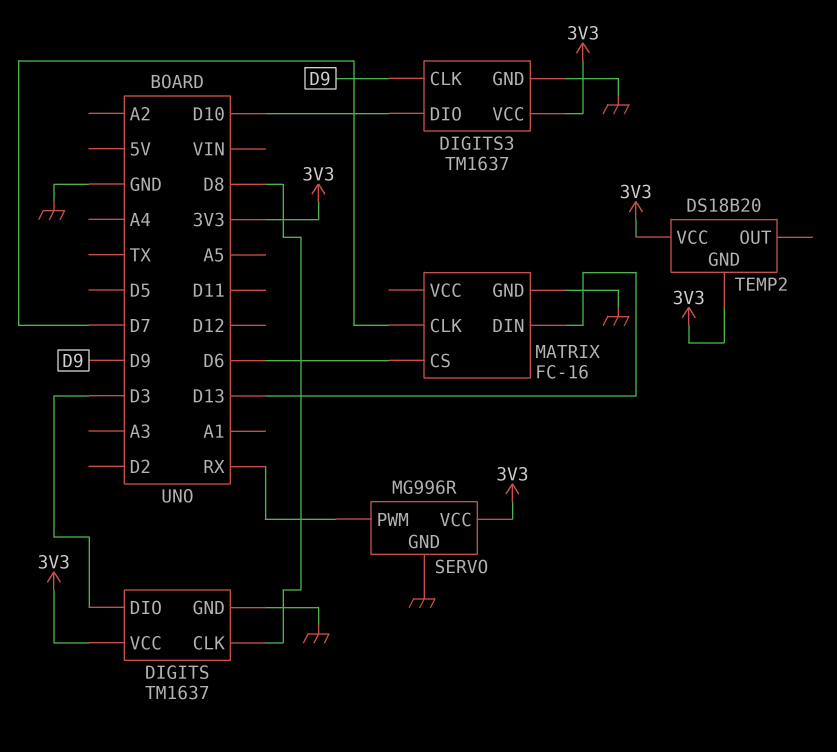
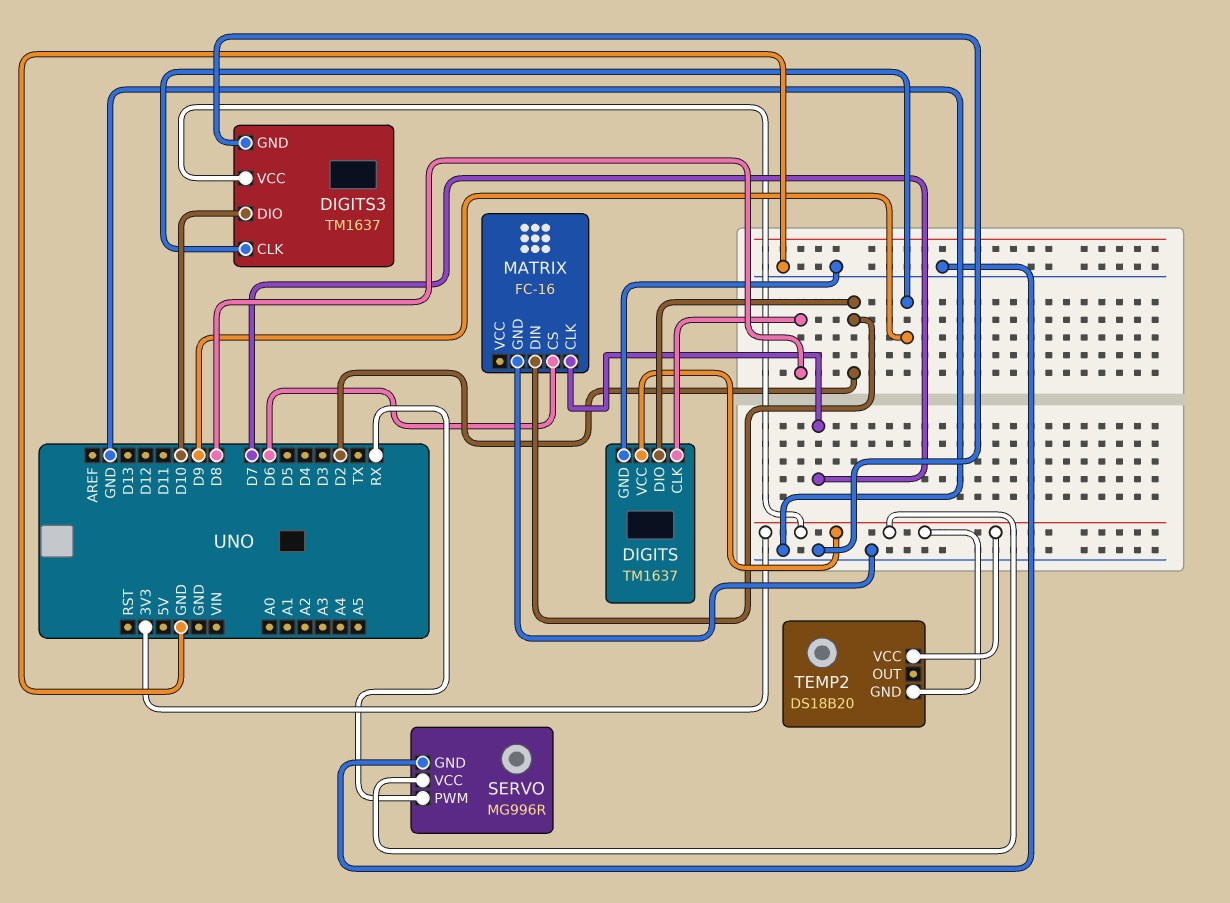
DIGITS pin DIO: D3 -> D2
MATRIX pin DIN: D13 -> D2

